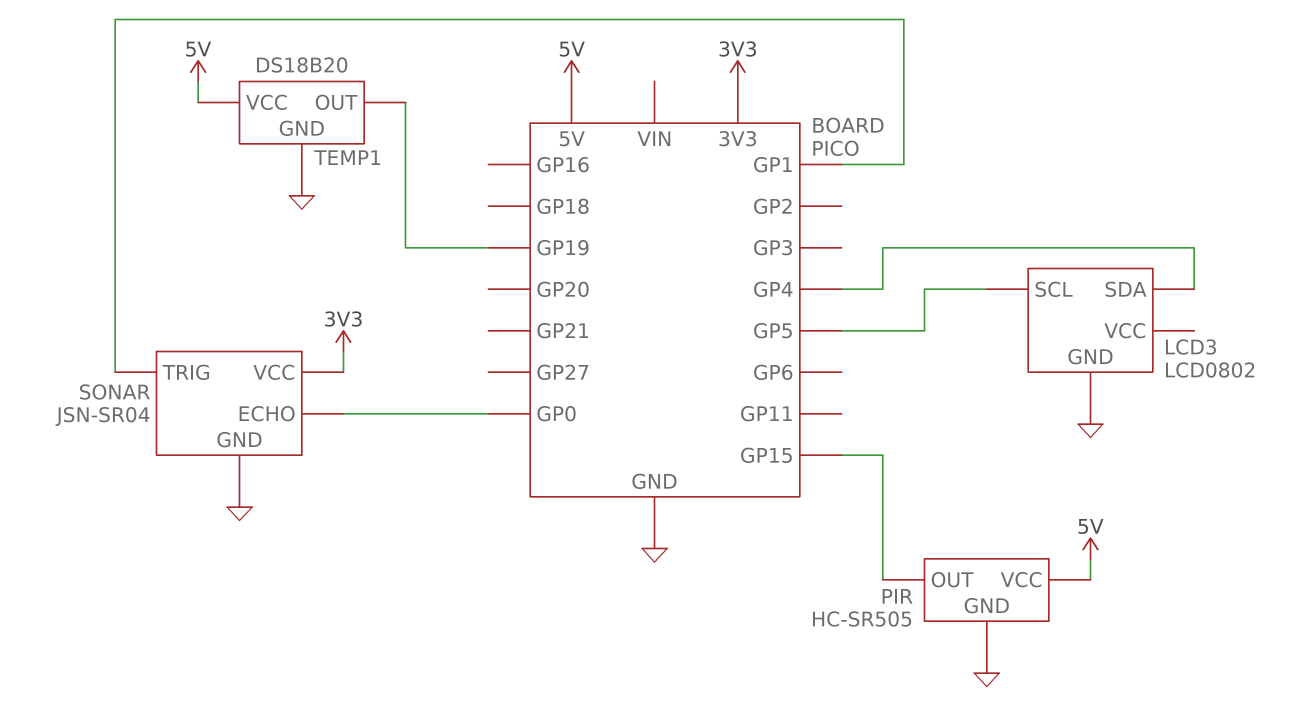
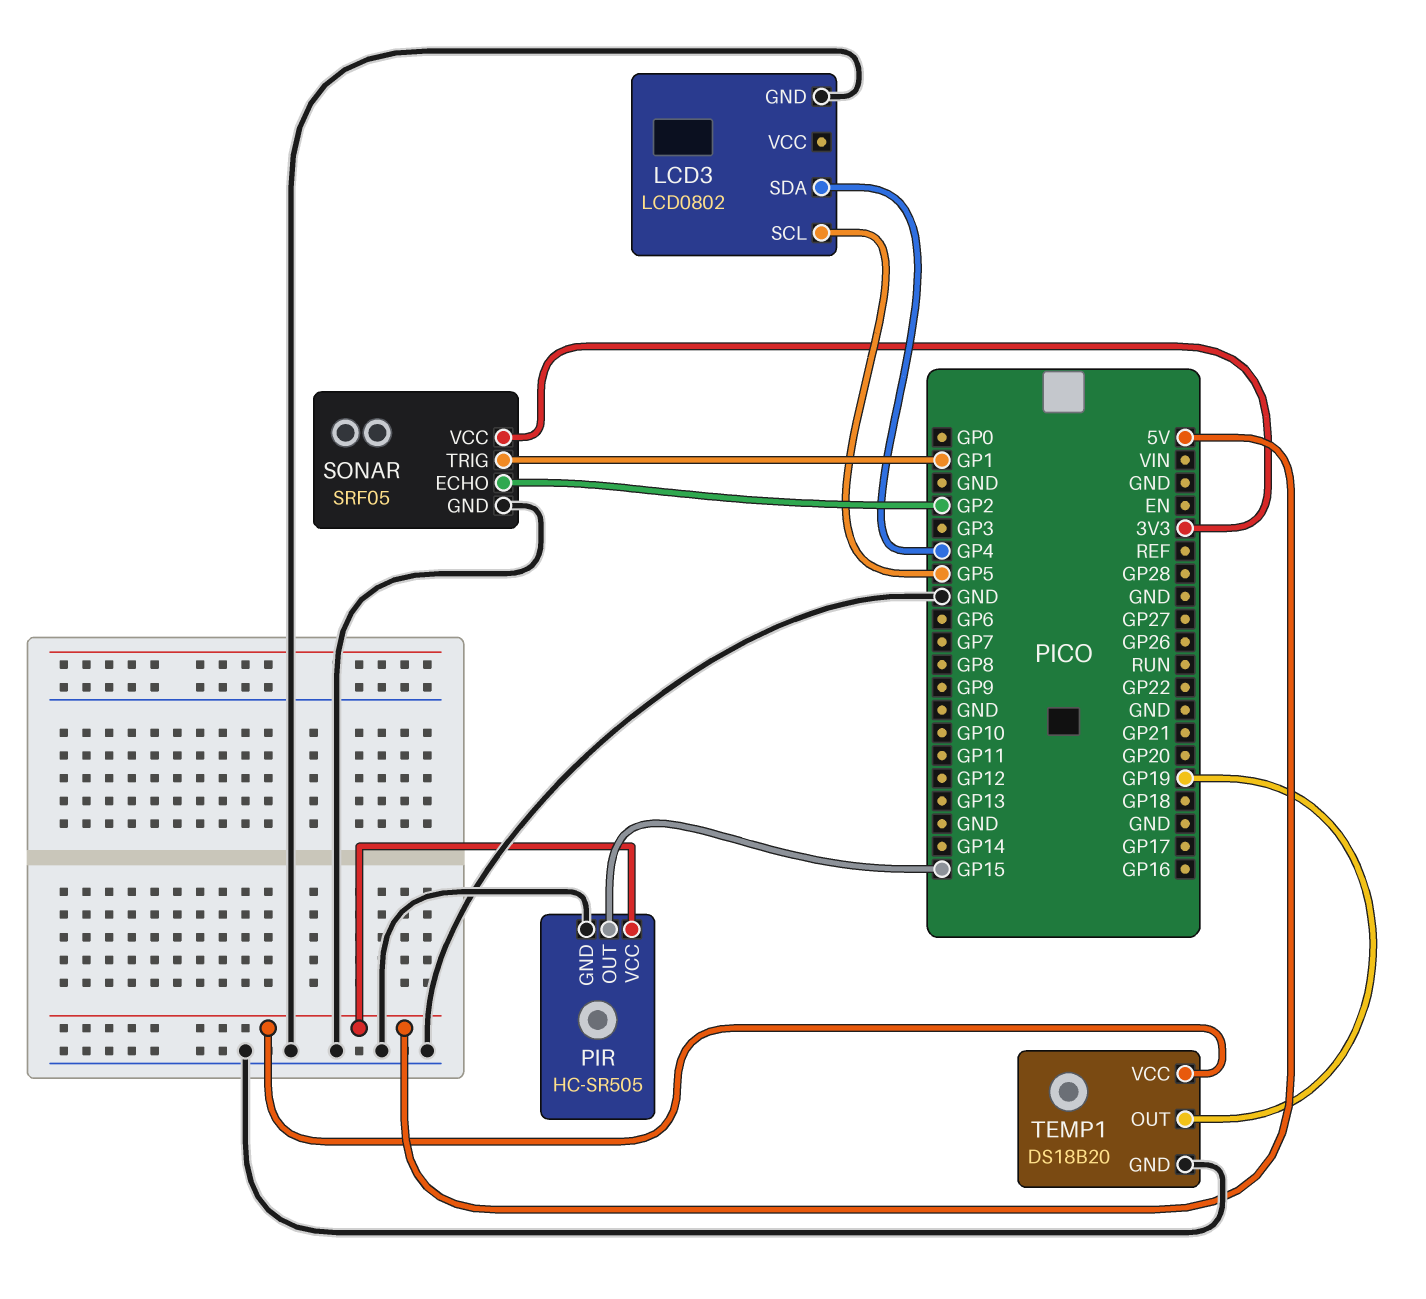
SONAR: JSN-SR04 -> SRF05
SONAR pin ECHO: GP0 -> GP2

